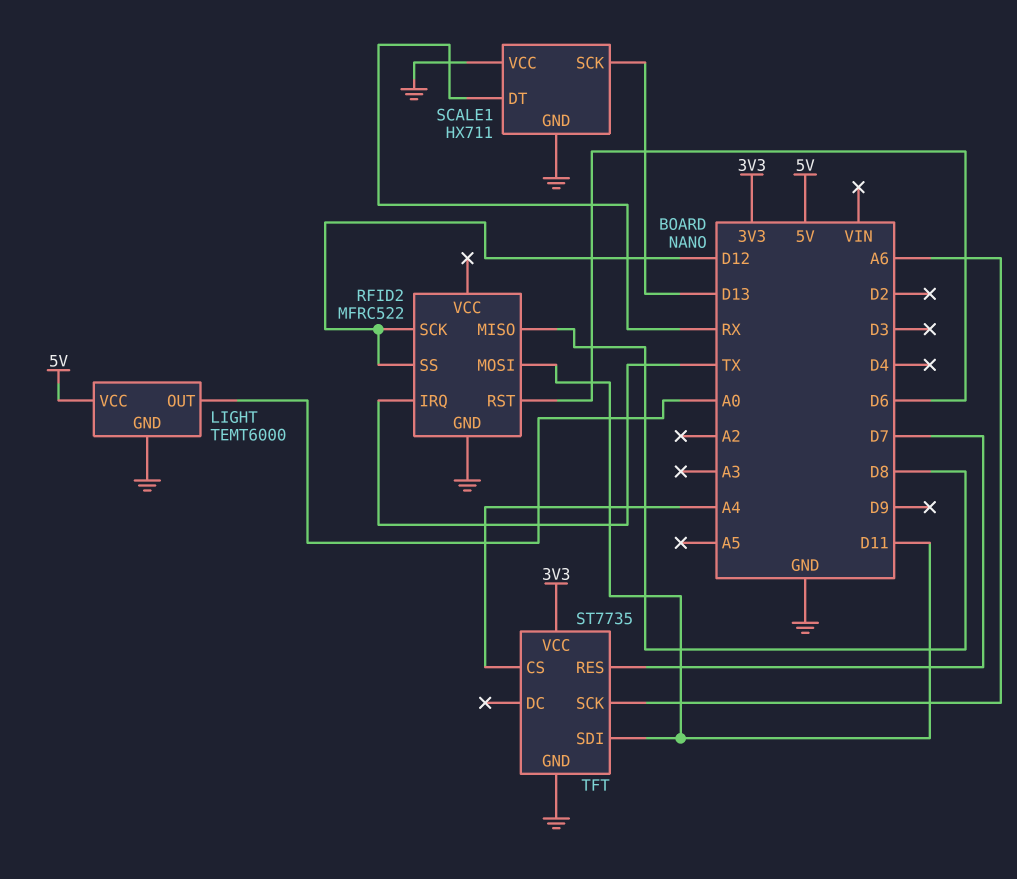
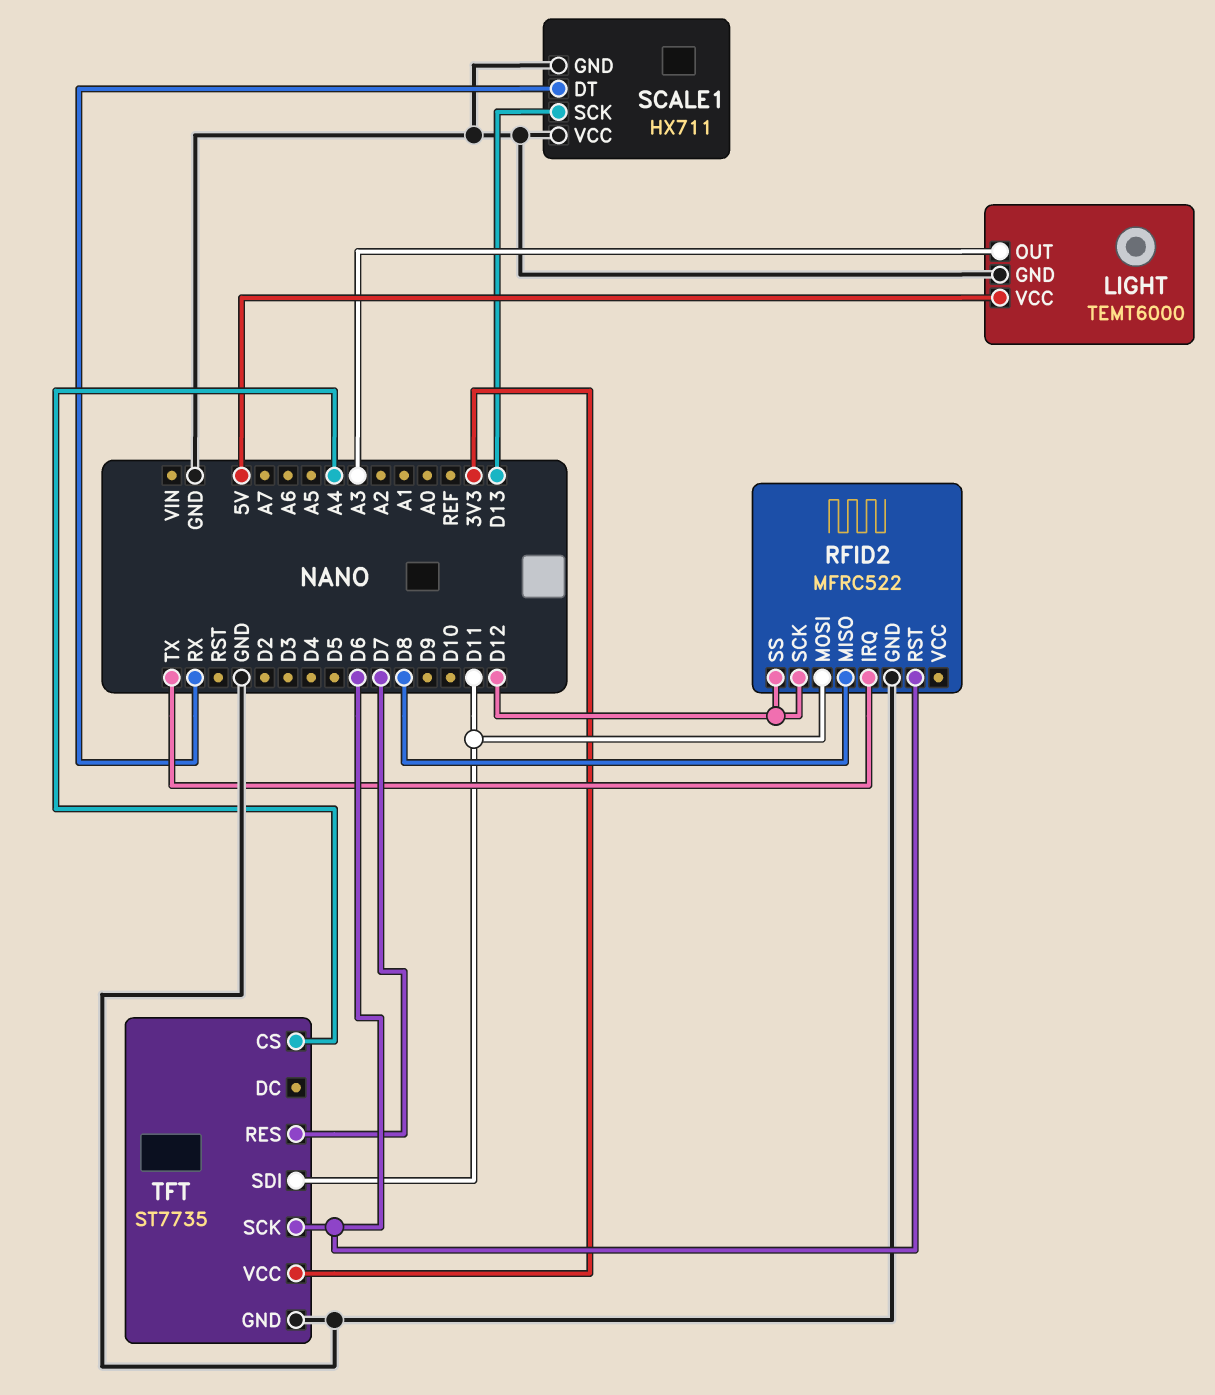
LIGHT pin OUT: A0 -> A3
TFT pin SCK: A6 -> D6

